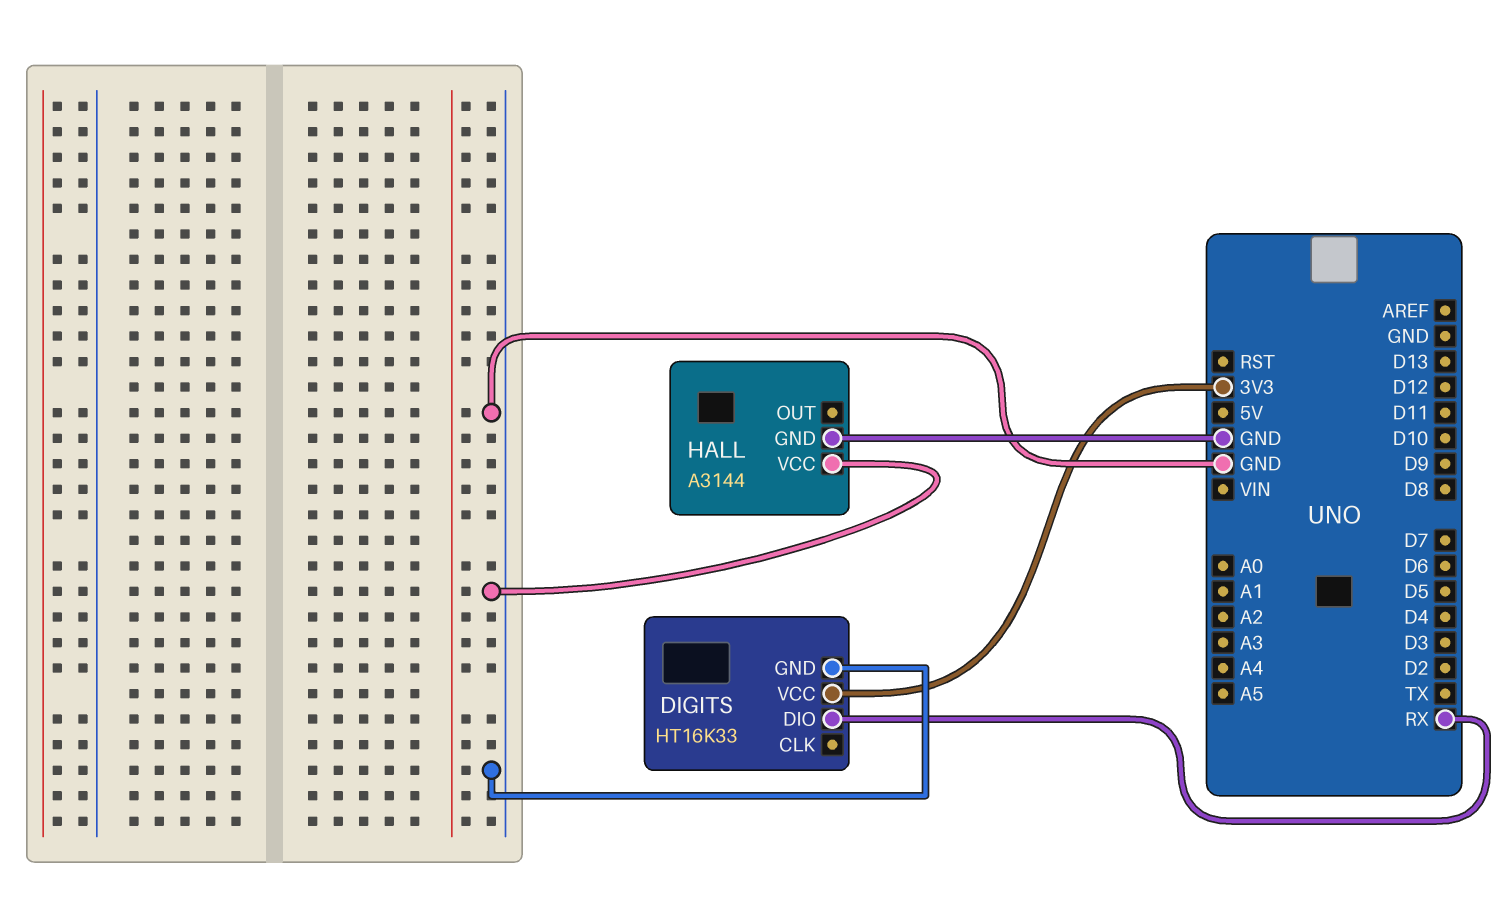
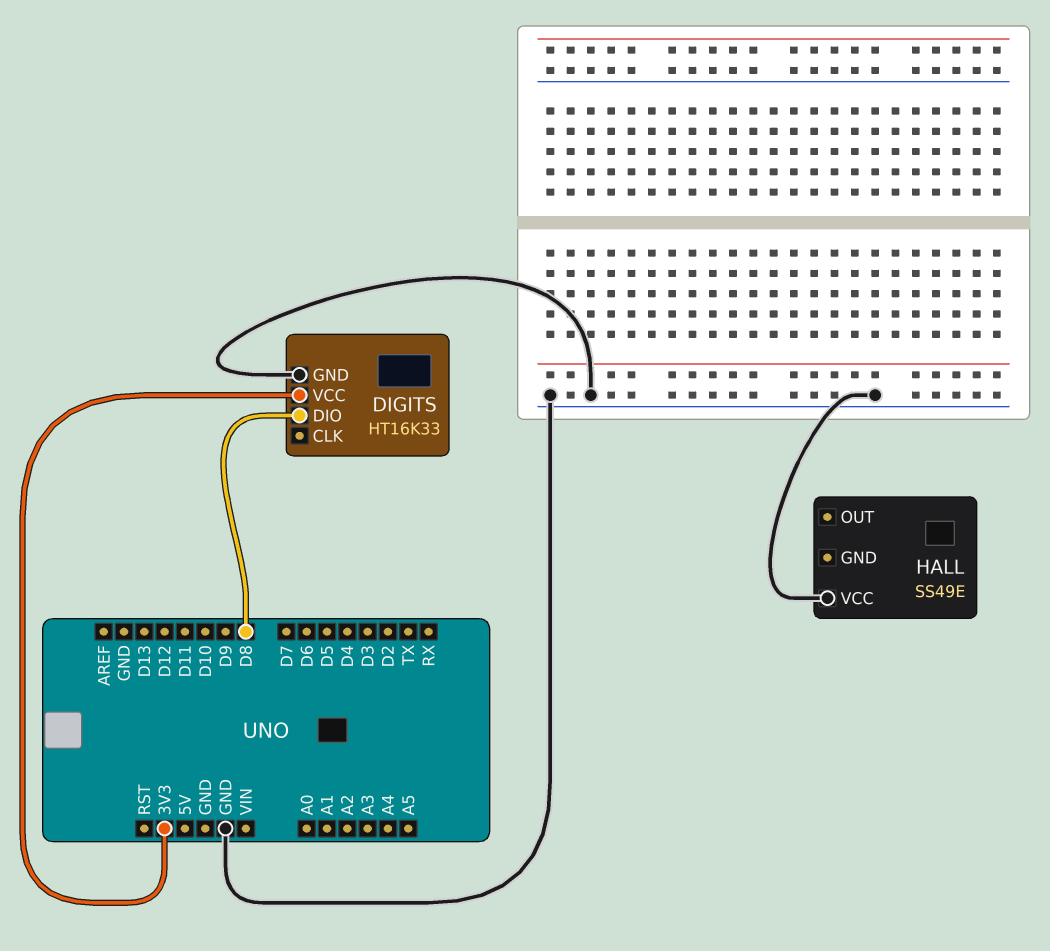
DIGITS pin DIO: RX -> D8
HALL: A3144 -> SS49E
HALL pin GND: GND -> none

